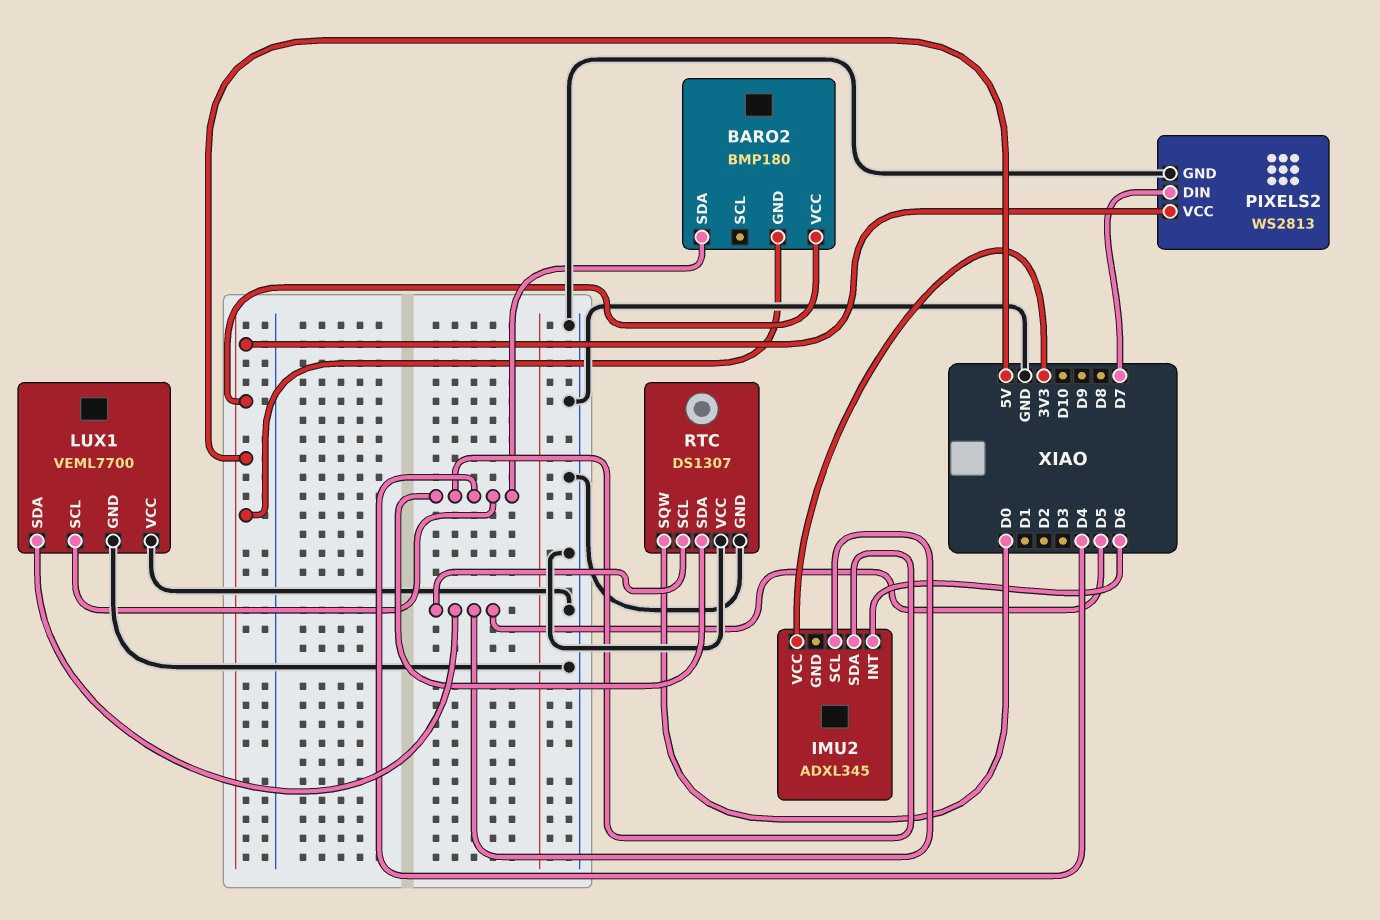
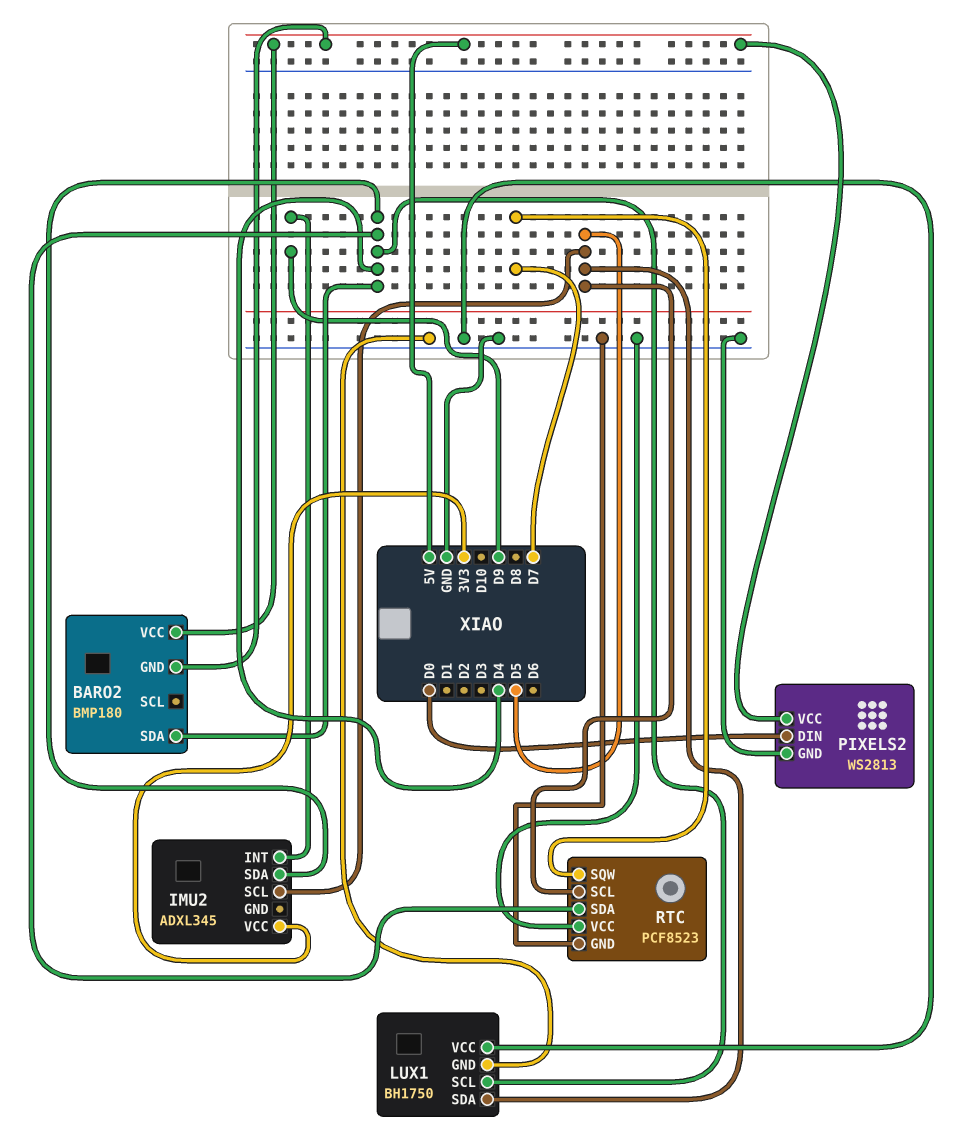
IMU2 pin INT: D6 -> D9
LUX1: VEML7700 -> BH1750
PIXELS2 pin DIN: D7 -> D0
RTC: DS1307 -> PCF8523
RTC pin SQW: D0 -> D7

